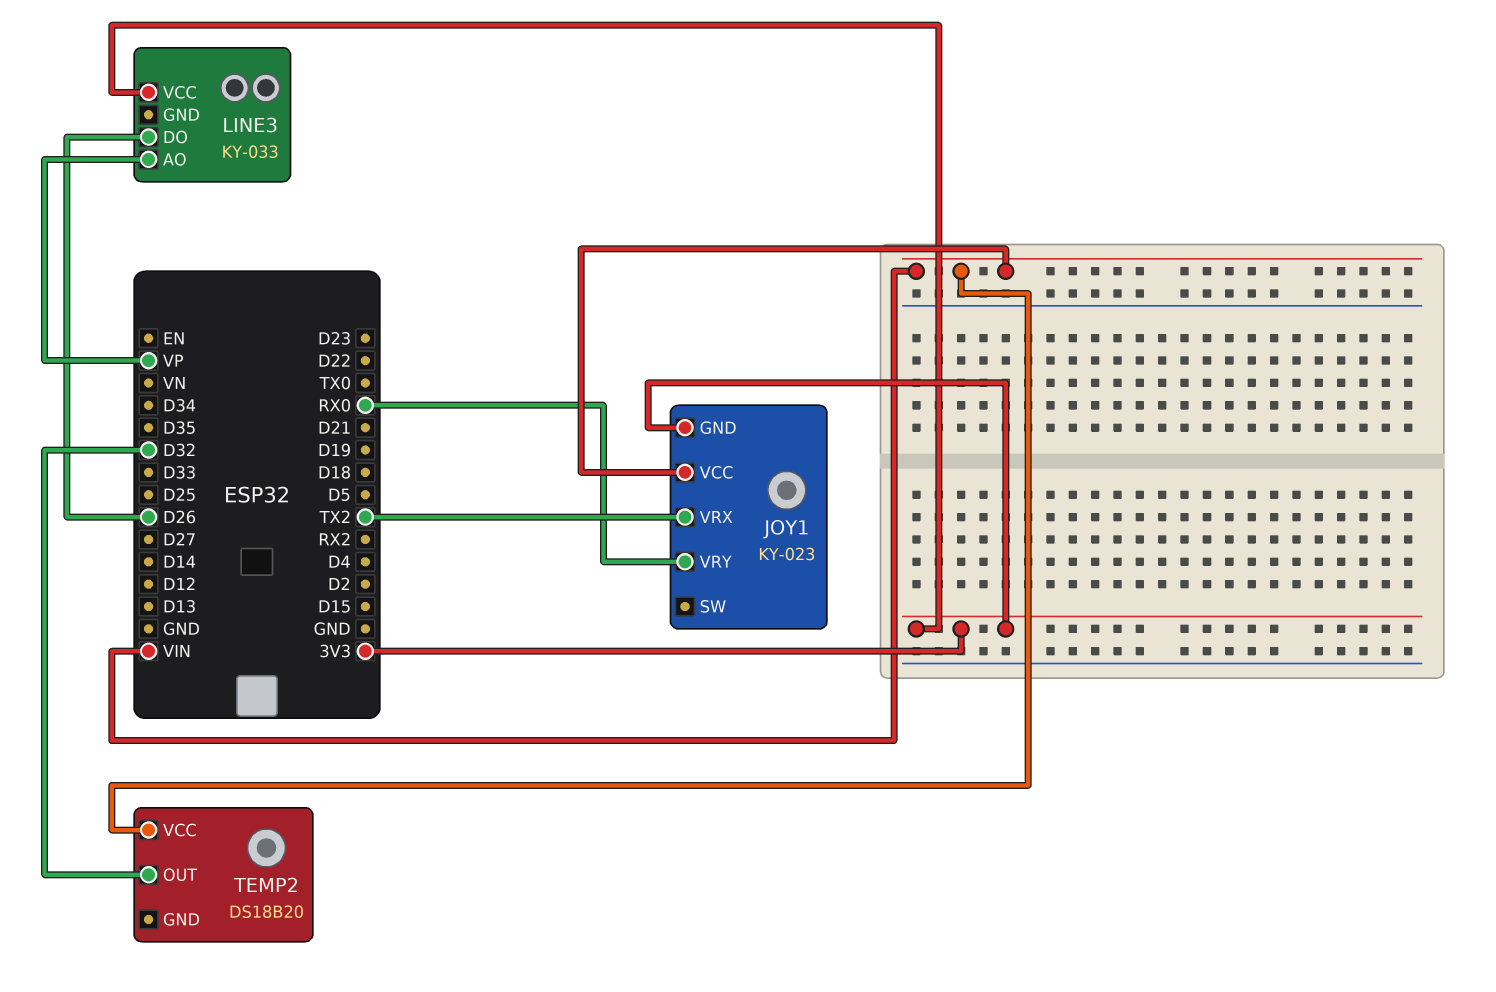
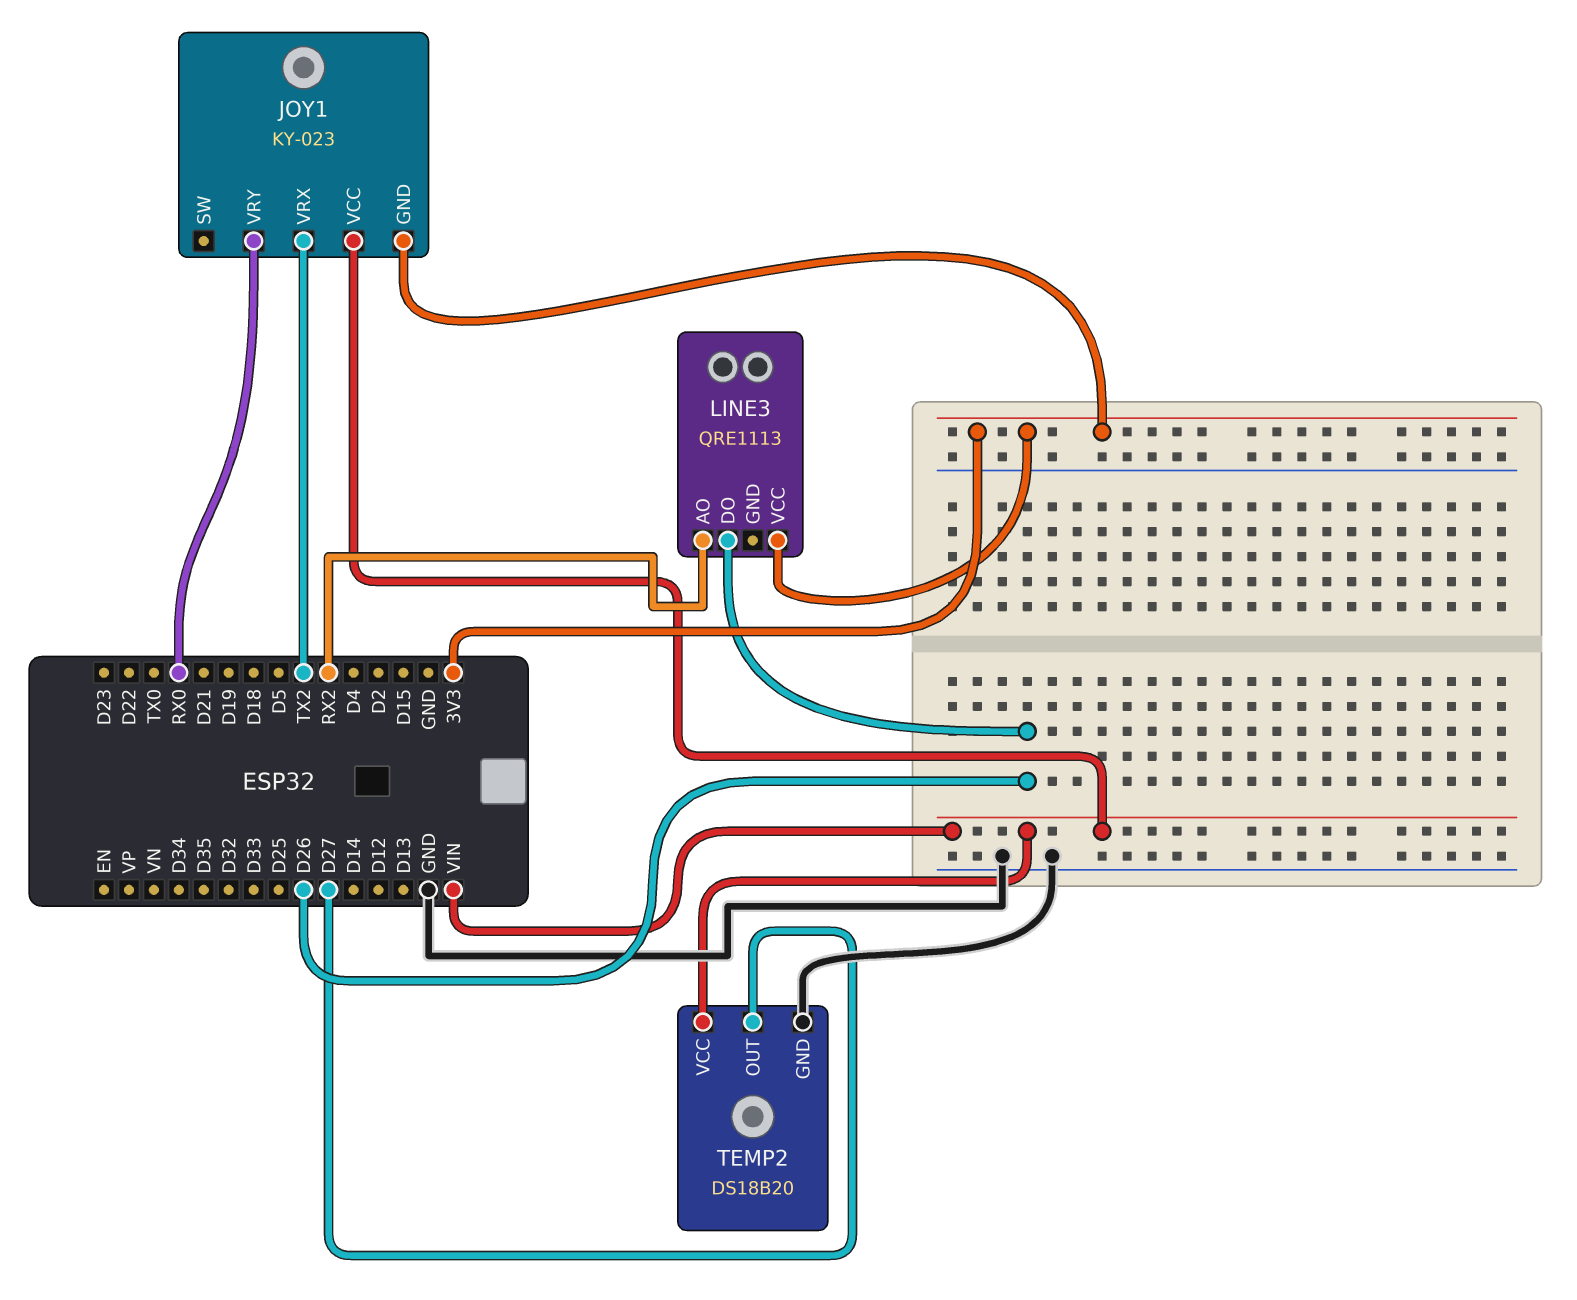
LINE3: KY-033 -> QRE1113
LINE3 pin AO: VP -> RX2
TEMP2 pin GND: none -> GND
TEMP2 pin OUT: D32 -> D27

